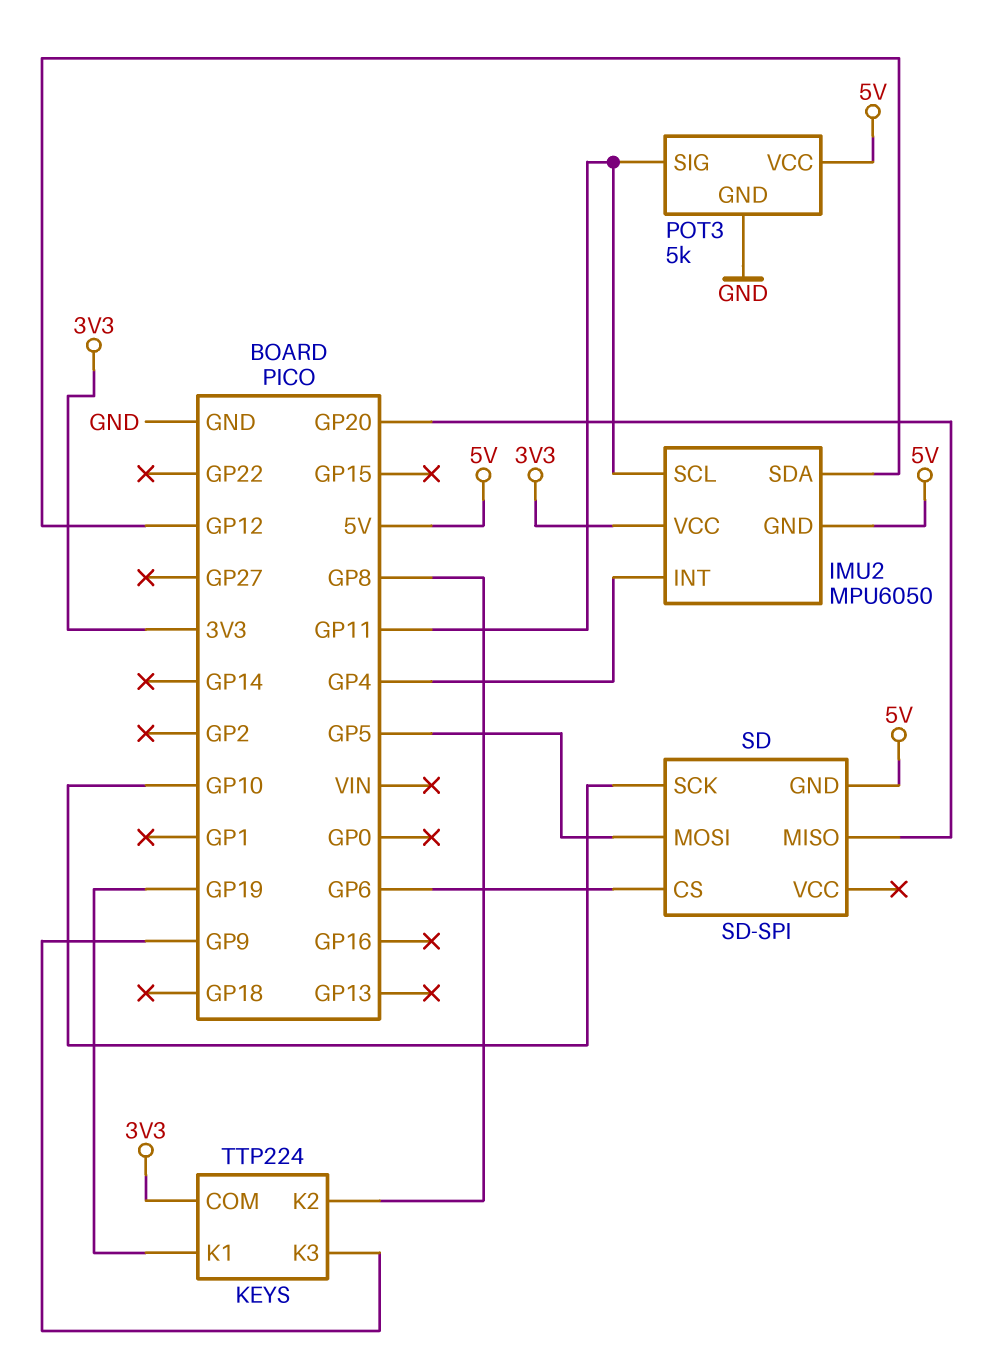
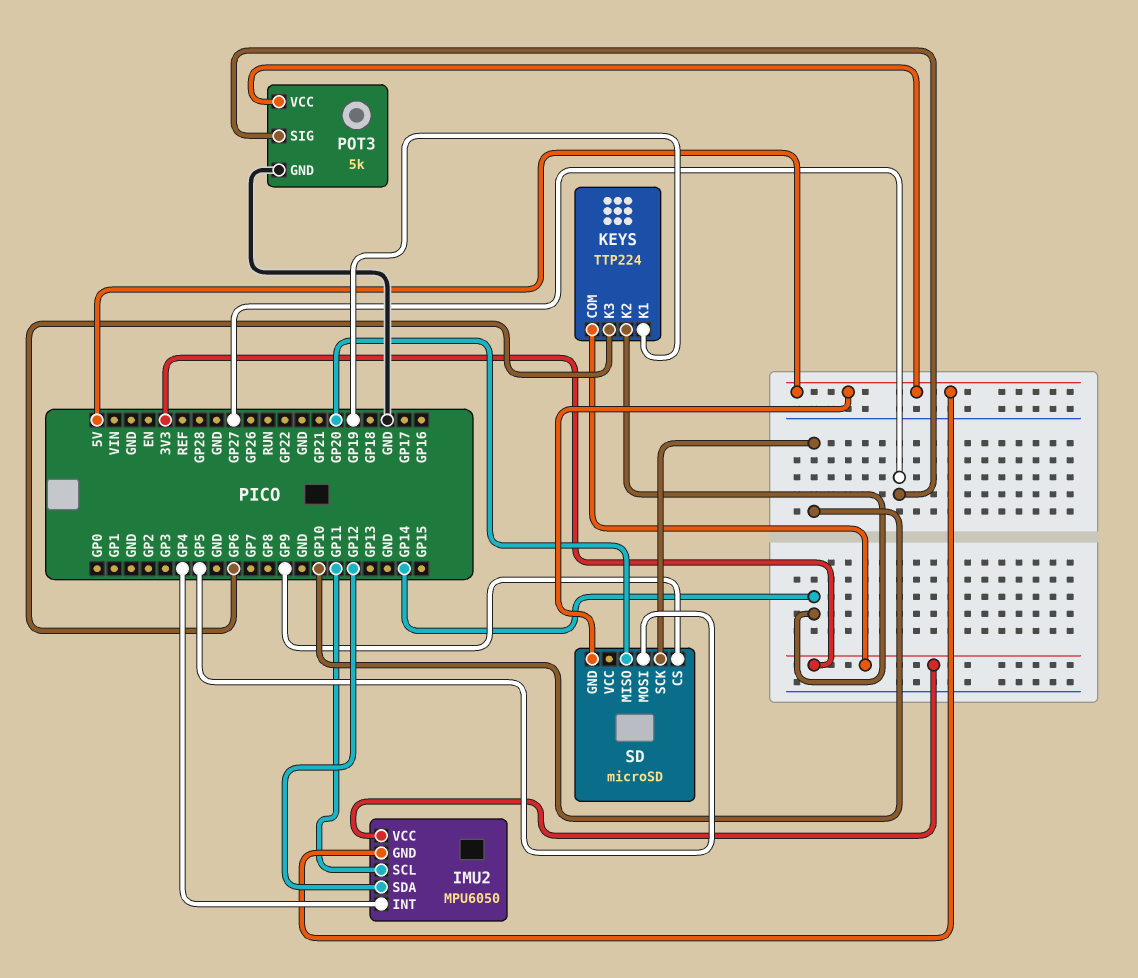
KEYS pin K2: GP8 -> GP14
KEYS pin K3: GP9 -> GP6
POT3 pin SIG: GP11 -> GP27
SD: SD-SPI -> microSD
SD pin CS: GP6 -> GP9

